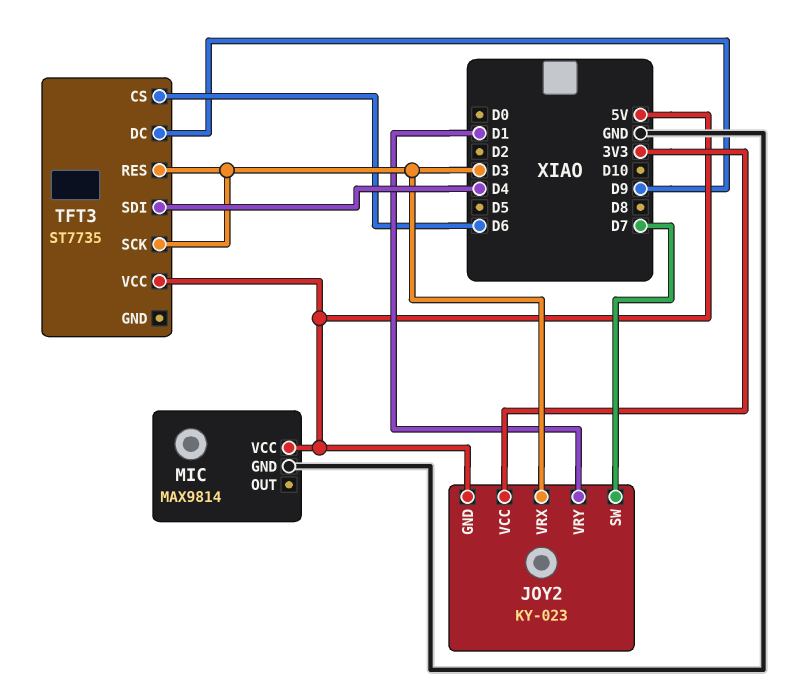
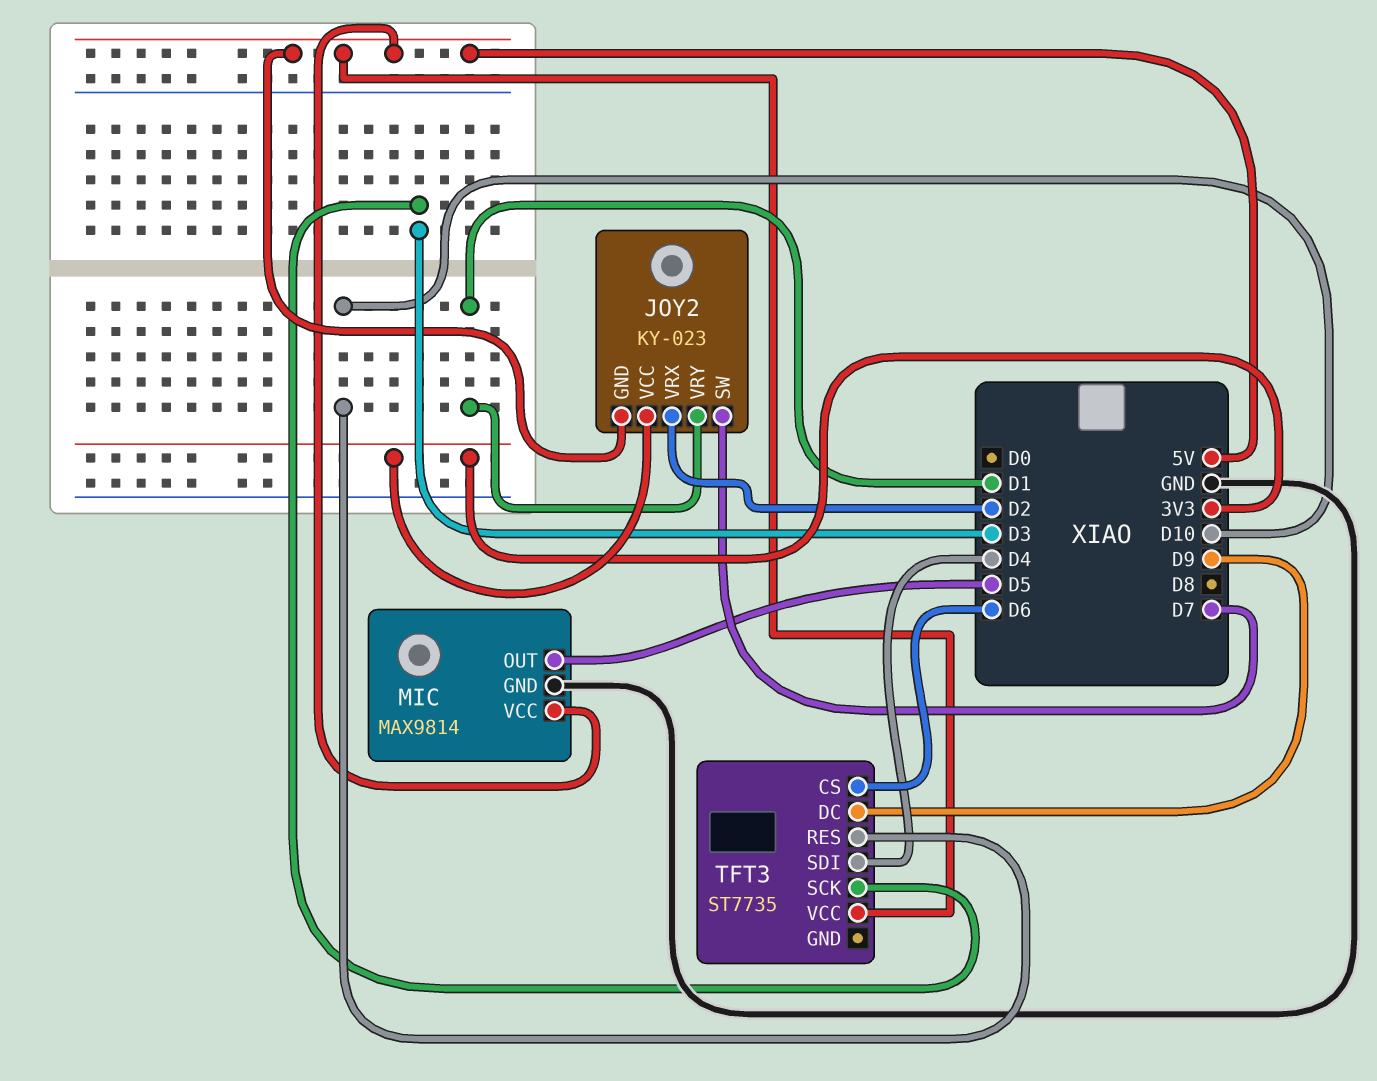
JOY2 pin VRX: D3 -> D2
MIC pin OUT: none -> D5
TFT3 pin RES: D3 -> D10

